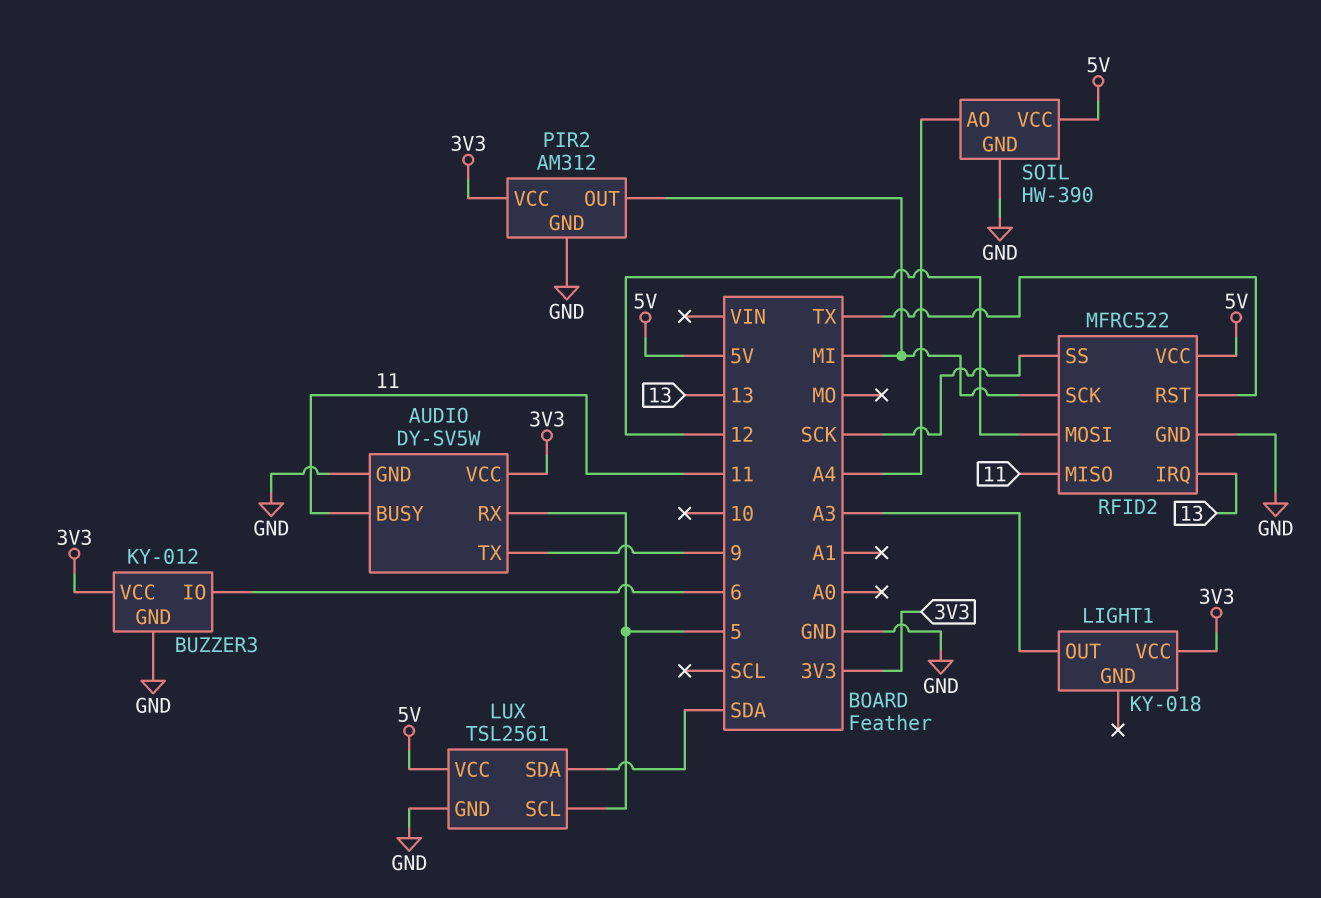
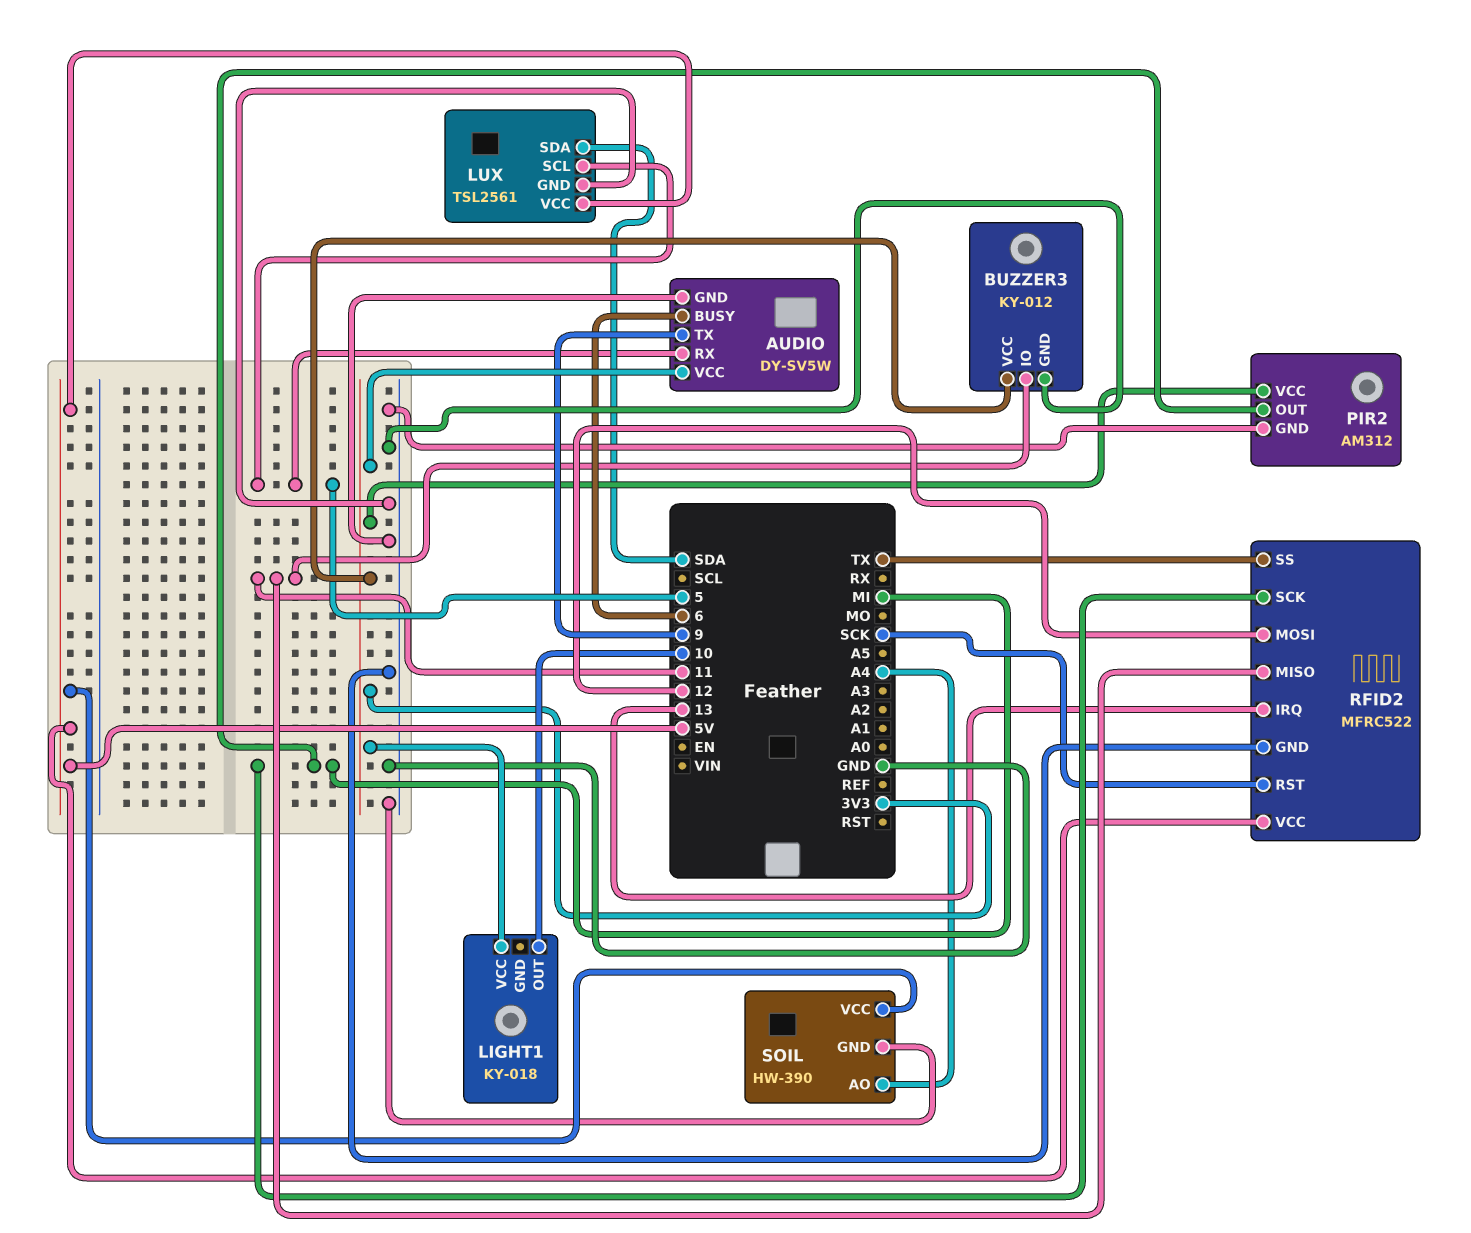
AUDIO pin BUSY: 11 -> 6
BUZZER3 pin IO: 6 -> 11
LIGHT1 pin OUT: A3 -> 10
RFID2 pin RST: TX -> SCK
RFID2 pin SS: SCK -> TX

